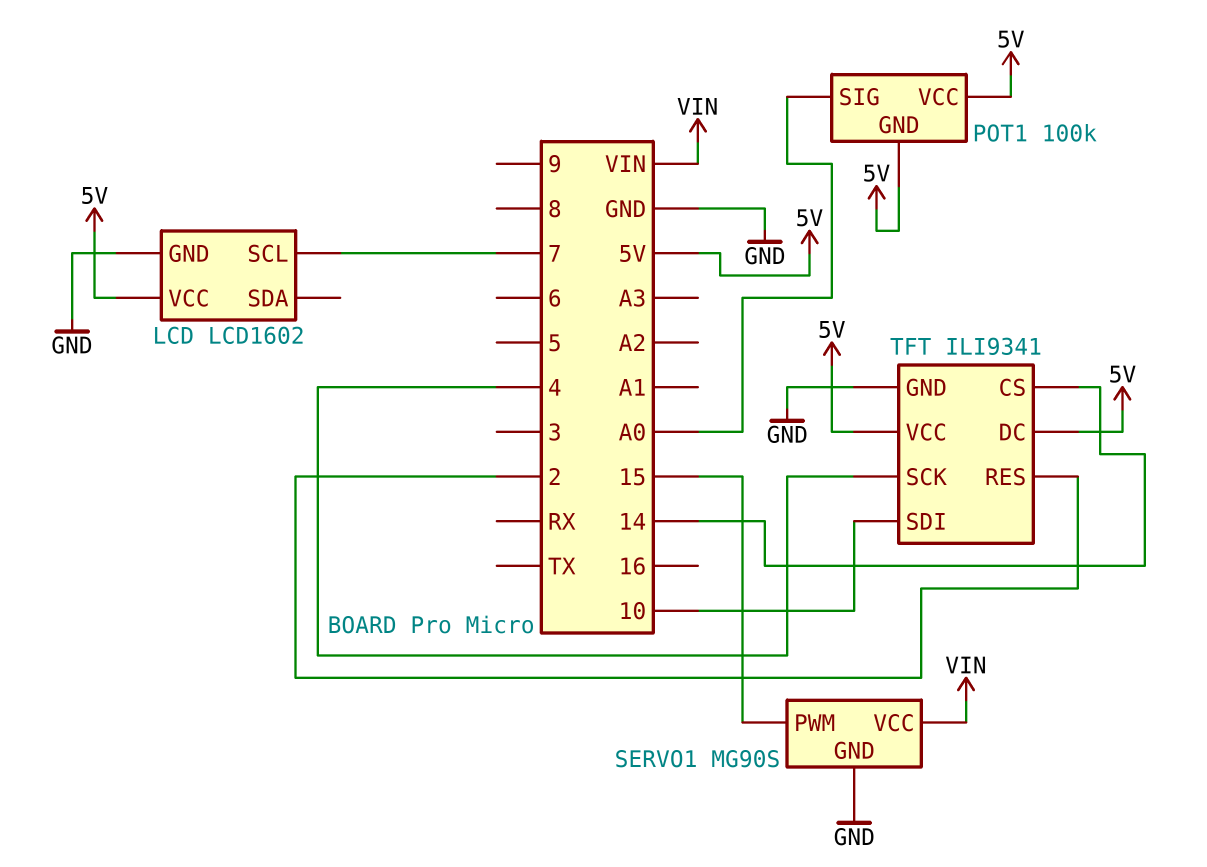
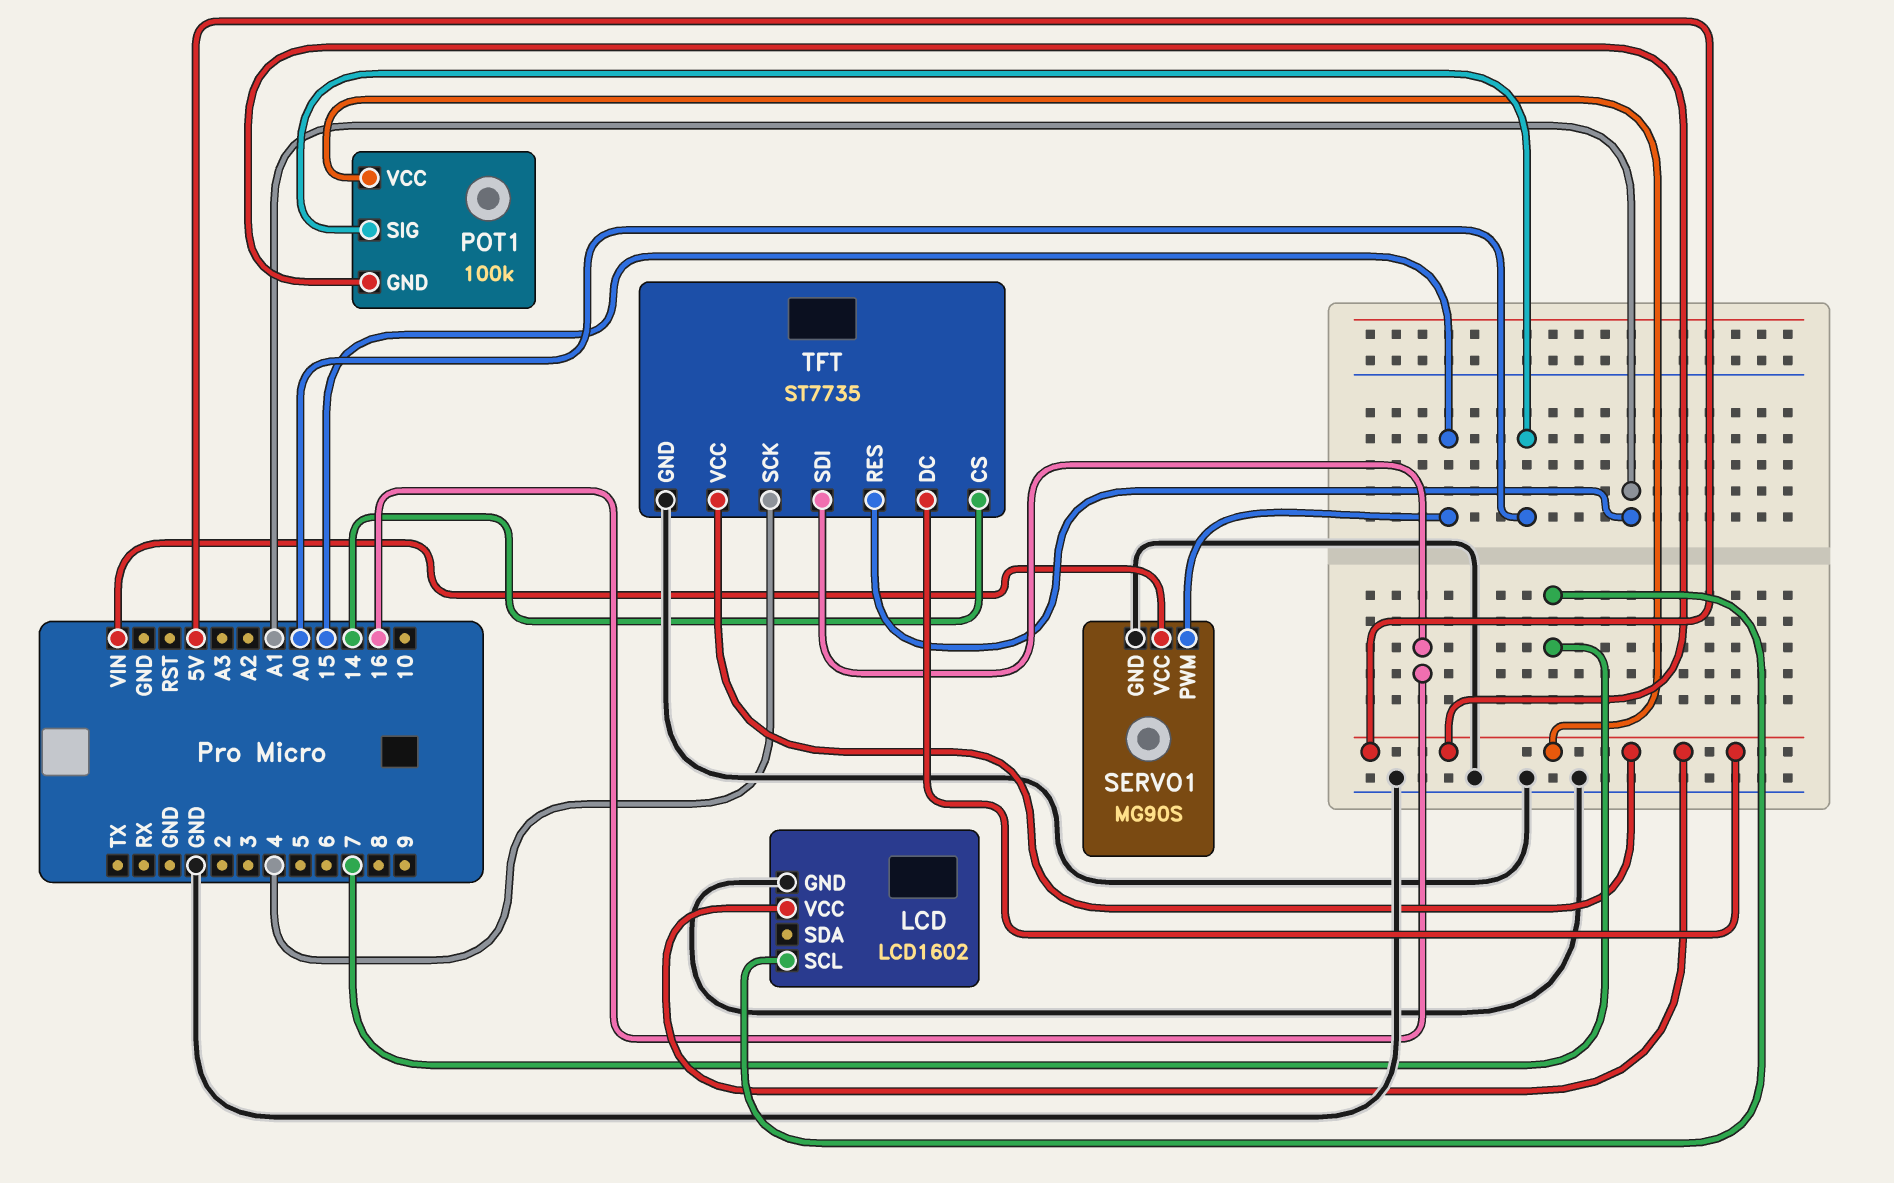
TFT: ILI9341 -> ST7735
TFT pin RES: 2 -> A1
TFT pin SDI: 10 -> 16

